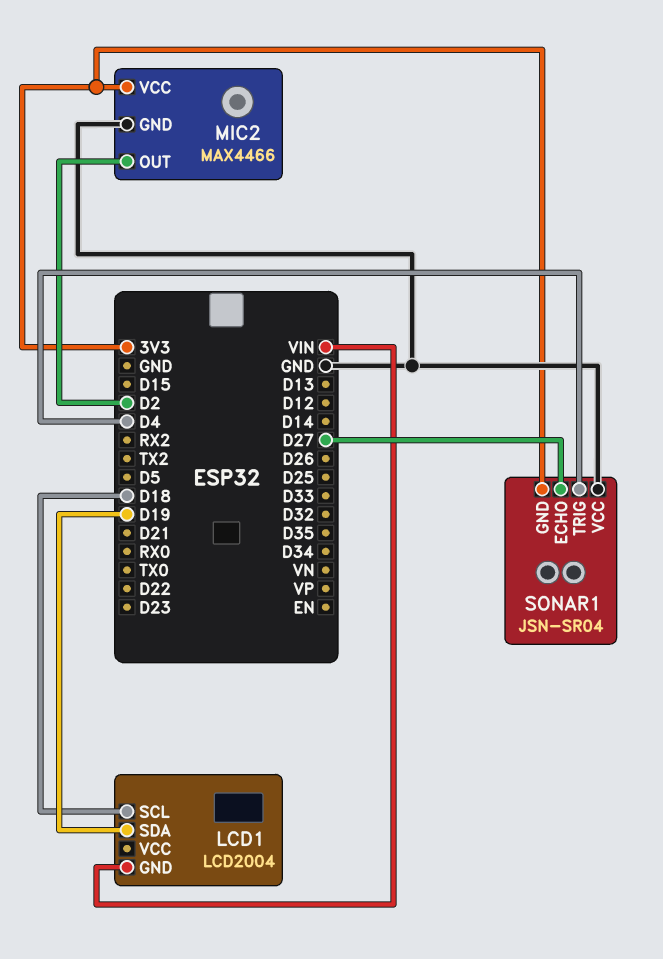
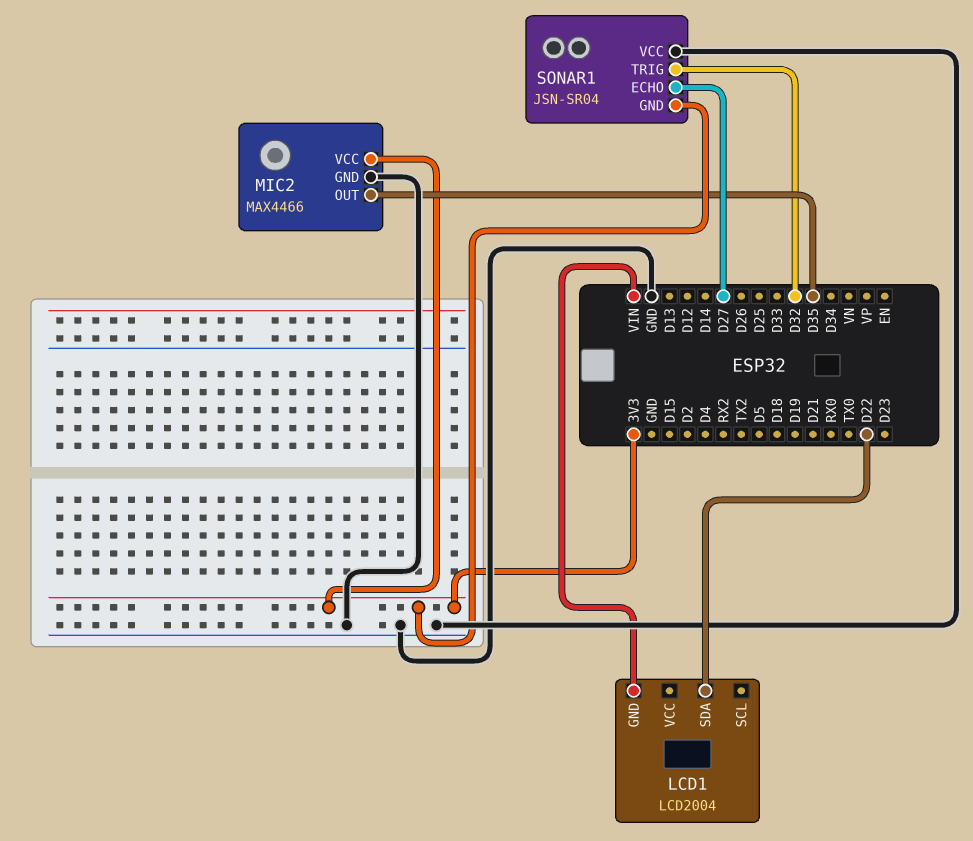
LCD1 pin SCL: D18 -> none
LCD1 pin SDA: D19 -> D22
MIC2 pin OUT: D2 -> D35
SONAR1 pin TRIG: D4 -> D32

